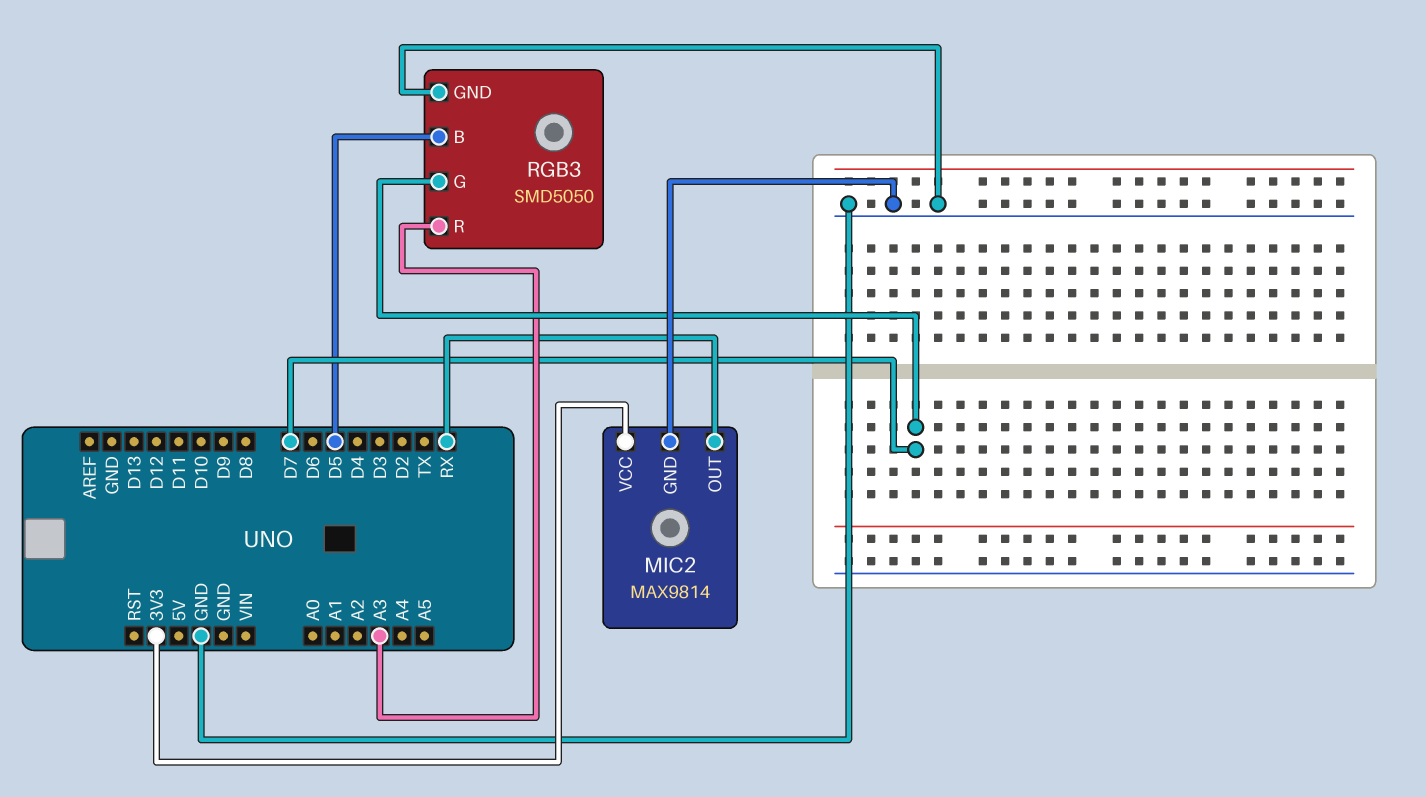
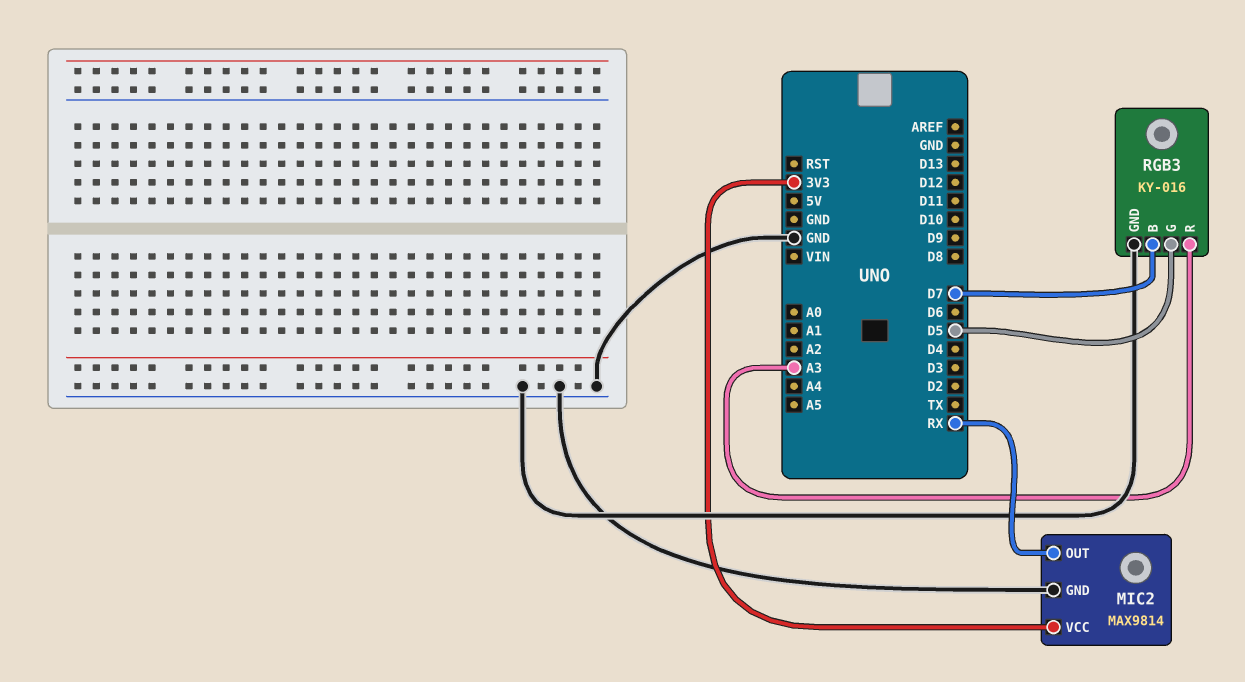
RGB3: SMD5050 -> KY-016
RGB3 pin B: D5 -> D7
RGB3 pin G: D7 -> D5

